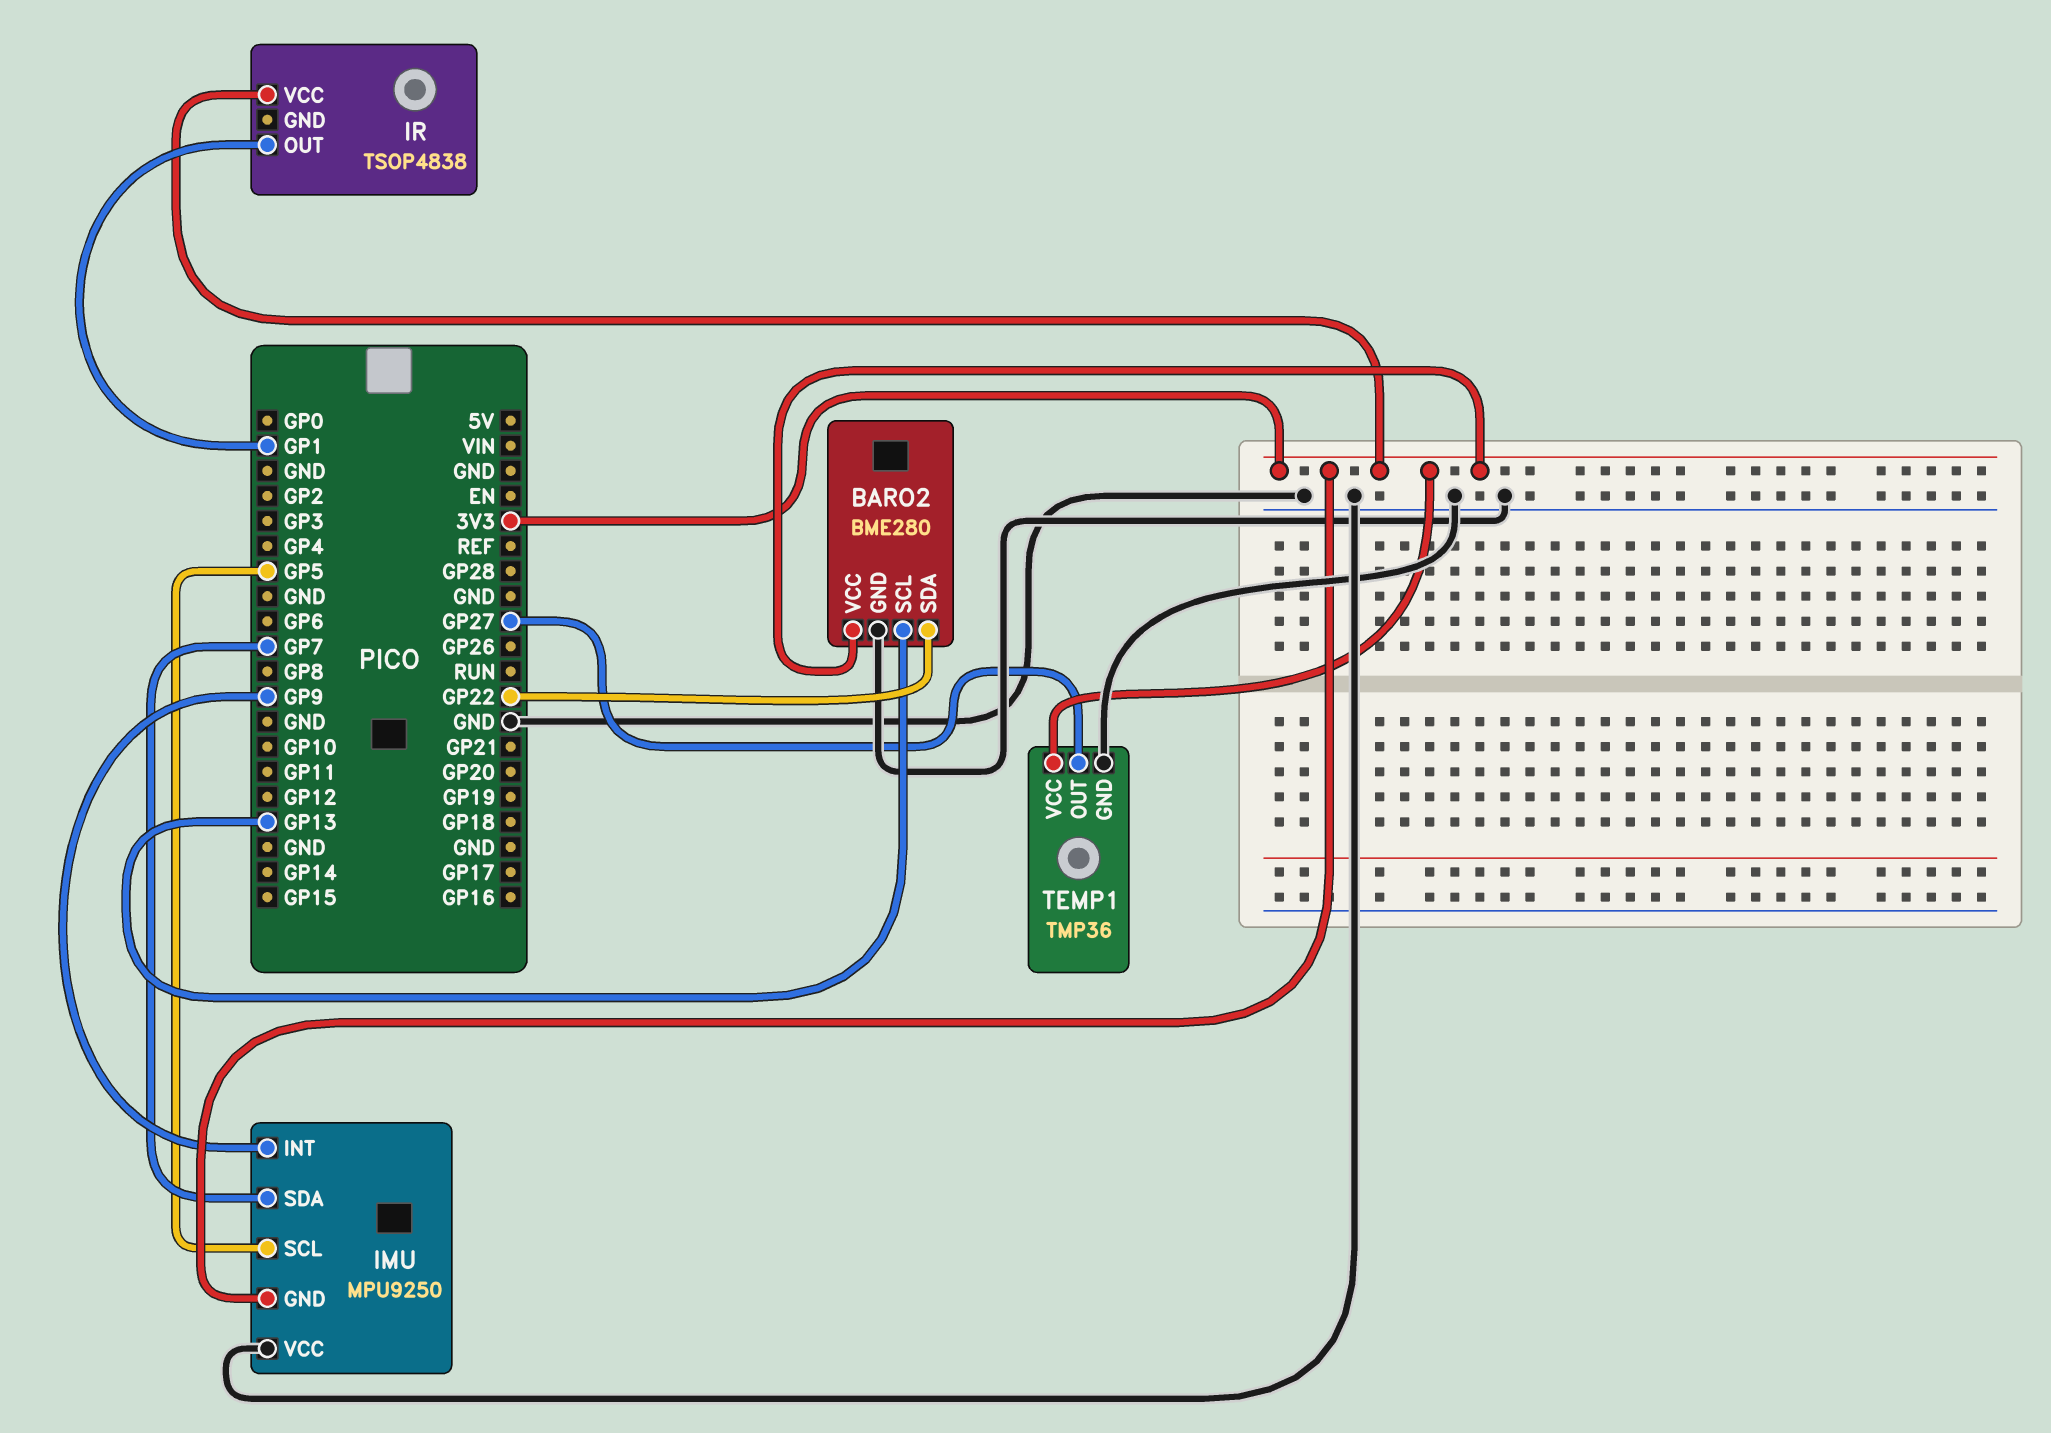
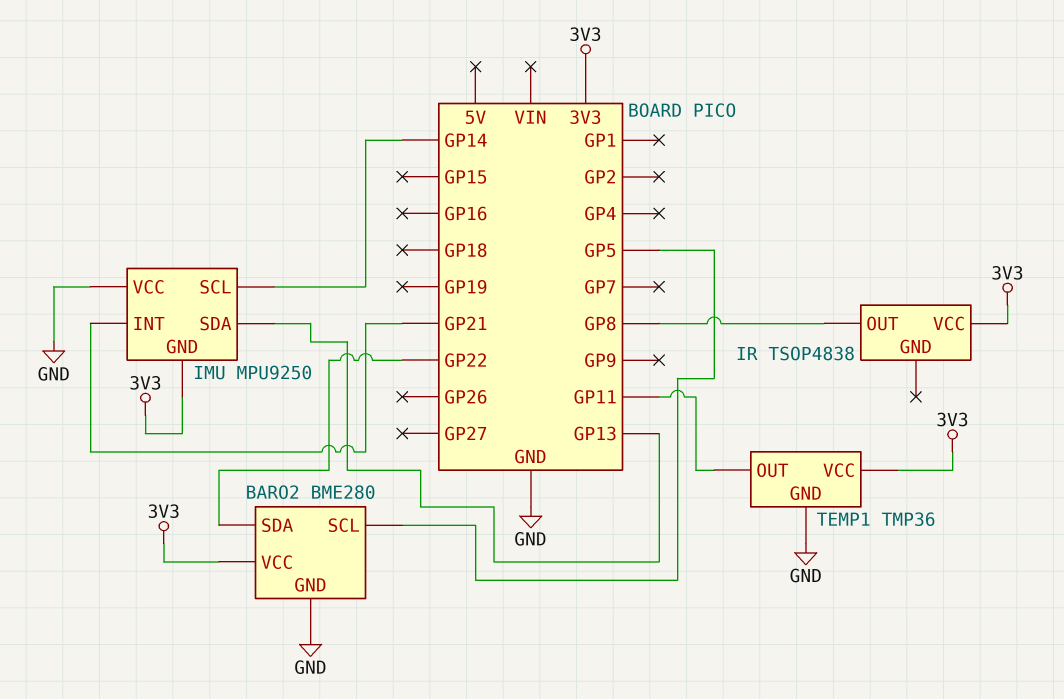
BARO2 pin SCL: GP13 -> GP5
IMU pin INT: GP9 -> GP21
IMU pin SCL: GP5 -> GP14
IMU pin SDA: GP7 -> GP13
IR pin OUT: GP1 -> GP8
TEMP1 pin OUT: GP27 -> GP11

